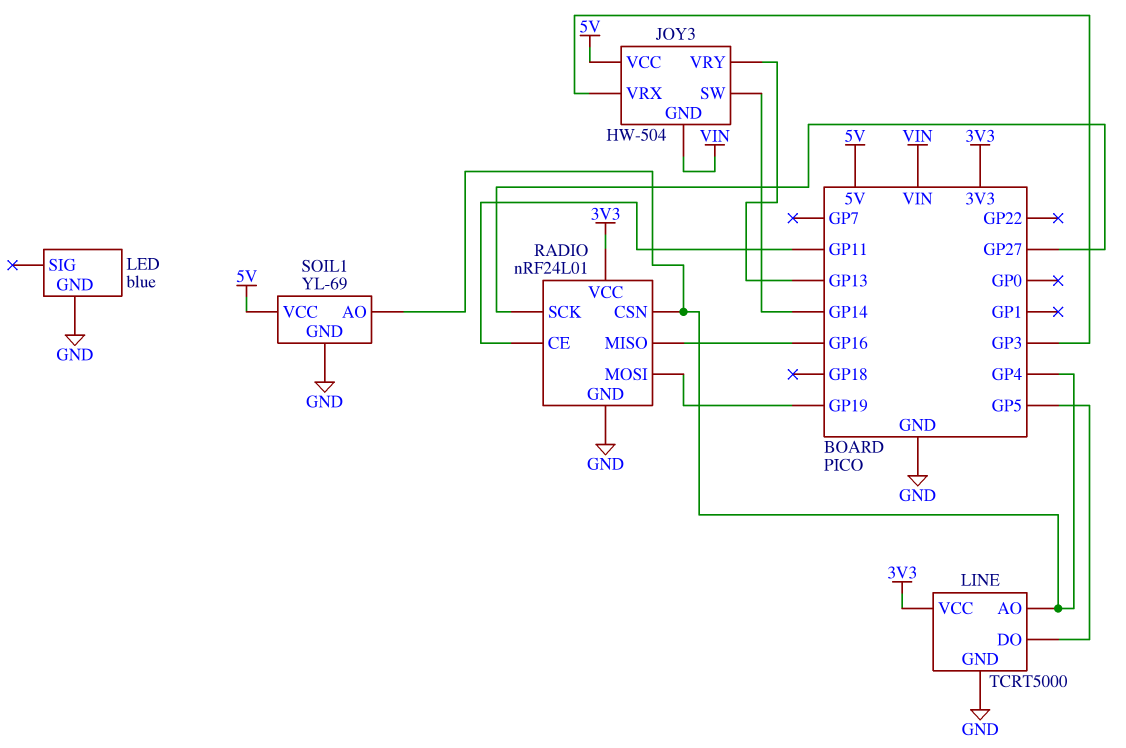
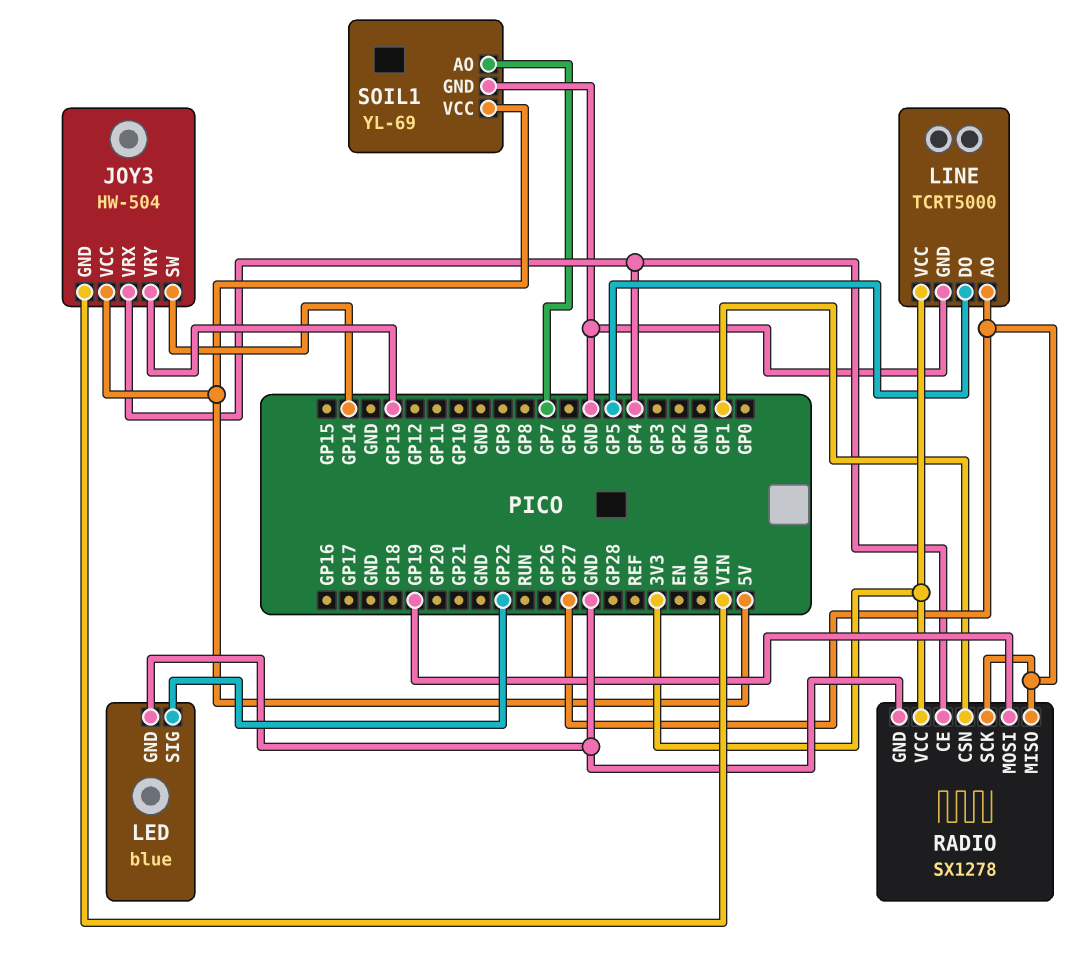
JOY3 pin VRX: GP3 -> GP4
LED pin SIG: none -> GP22
LINE pin AO: GP4 -> GP27
RADIO: nRF24L01 -> SX1278
RADIO pin CE: GP11 -> GP4
RADIO pin CSN: GP4 -> GP1
RADIO pin MISO: GP16 -> GP27
SOIL1 pin AO: GP4 -> GP7

